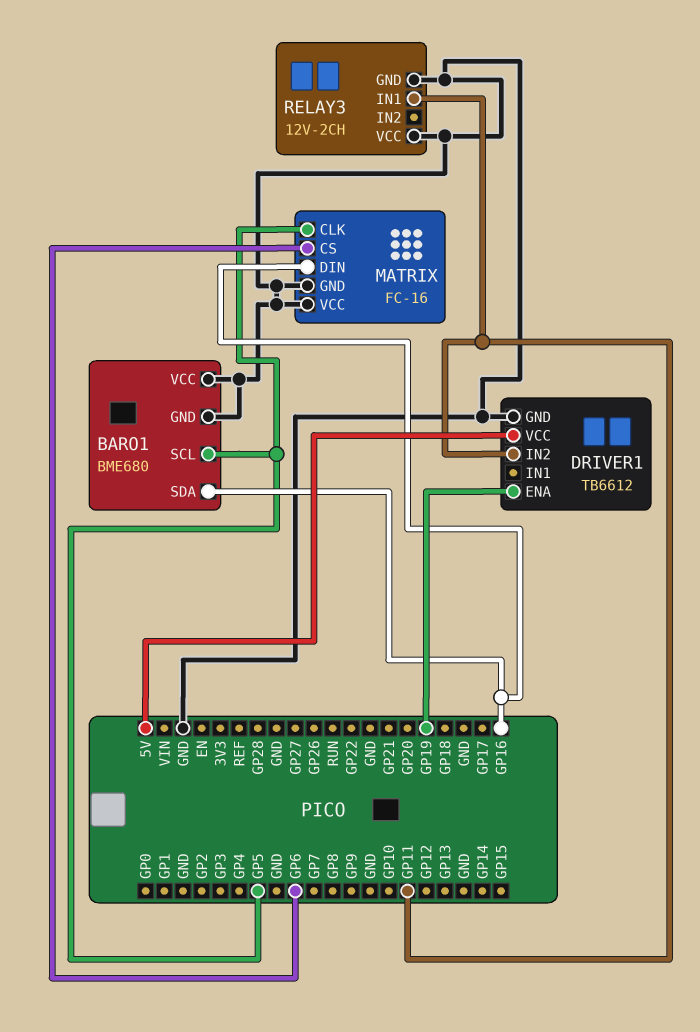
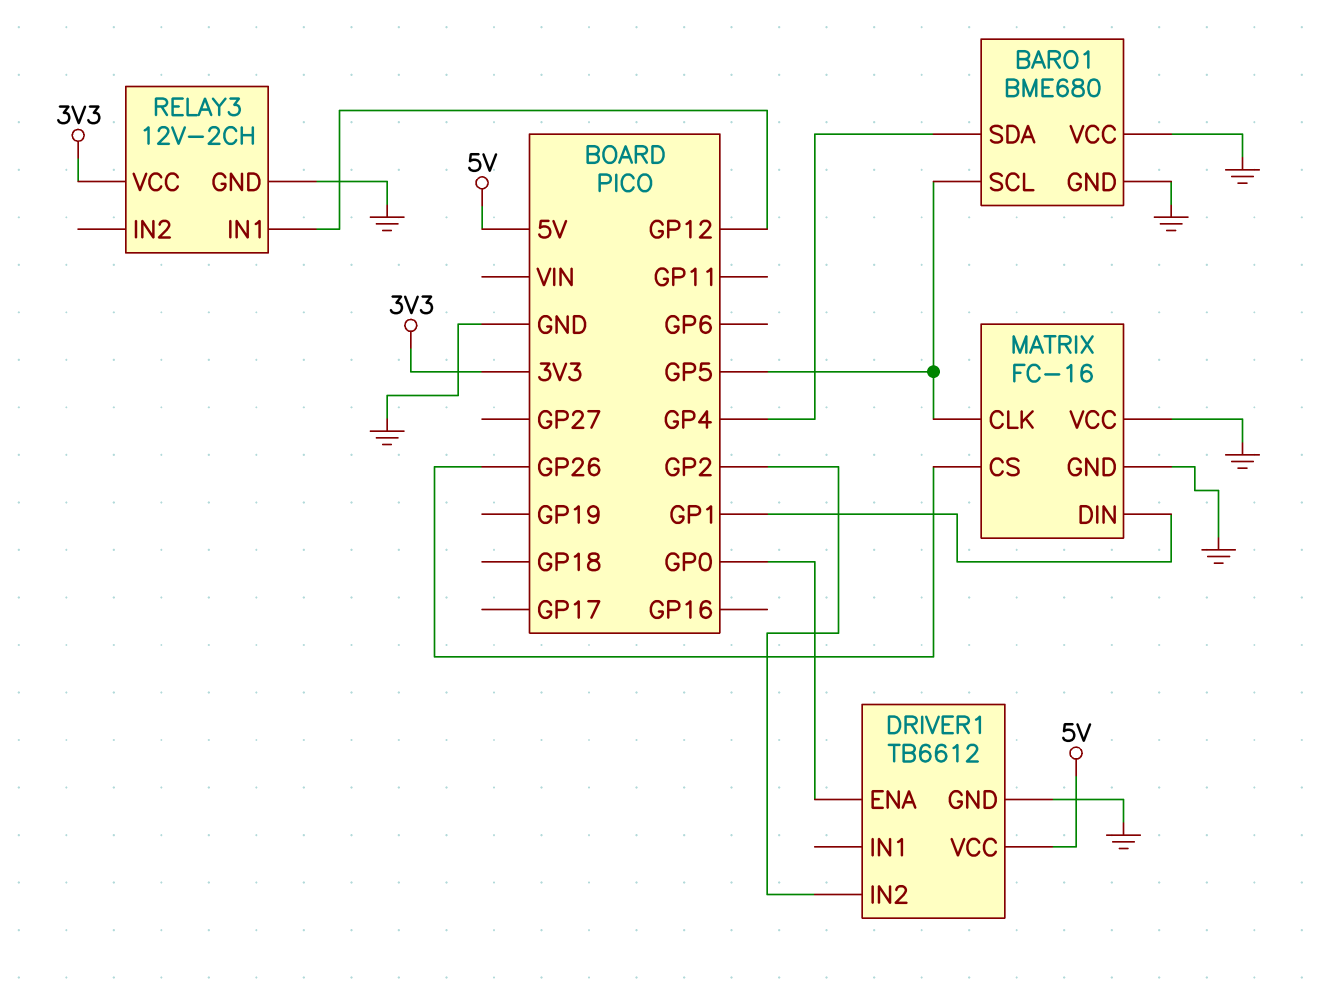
BARO1 pin SDA: GP16 -> GP4
DRIVER1 pin ENA: GP19 -> GP0
DRIVER1 pin IN2: GP11 -> GP2
MATRIX pin CS: GP6 -> GP26
MATRIX pin DIN: GP16 -> GP1
RELAY3 pin IN1: GP11 -> GP12
RELAY3 pin VCC: GND -> 3V3

